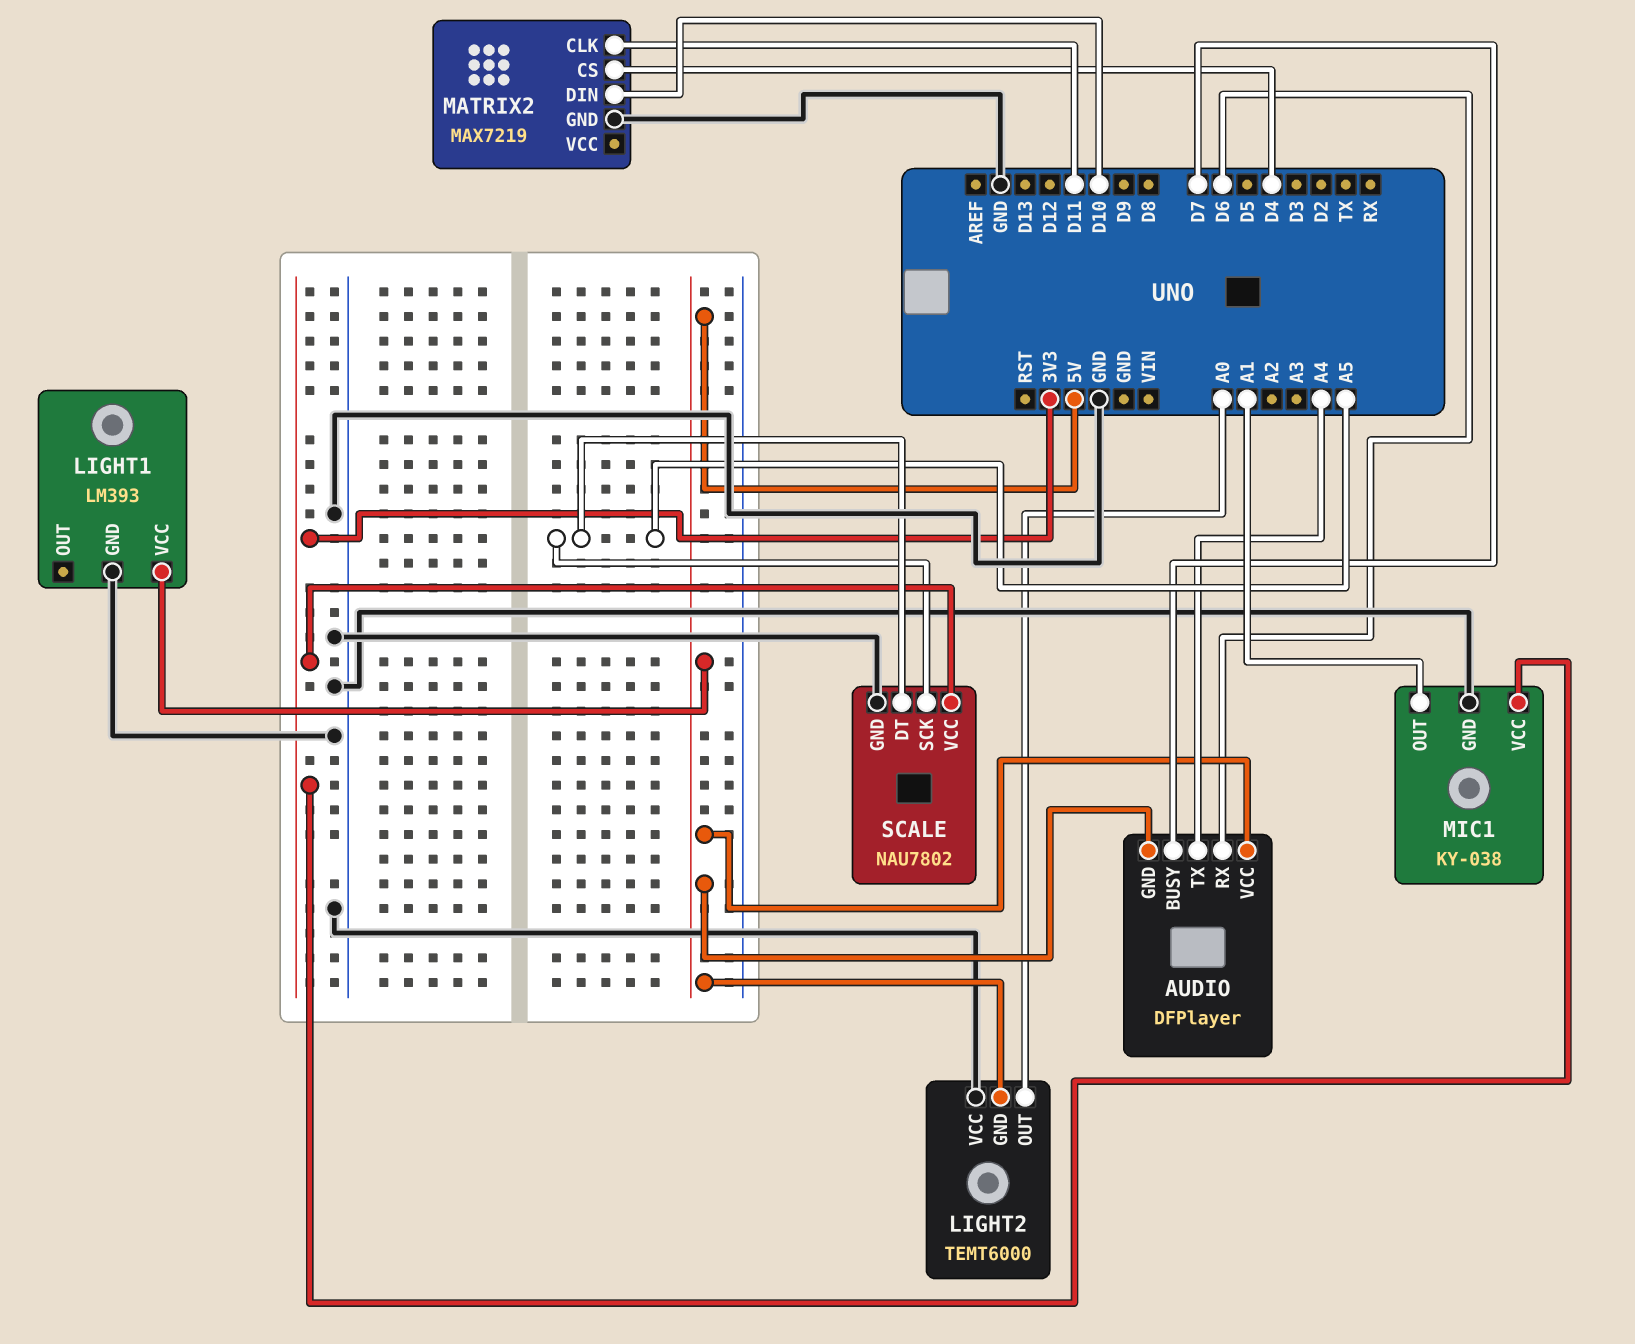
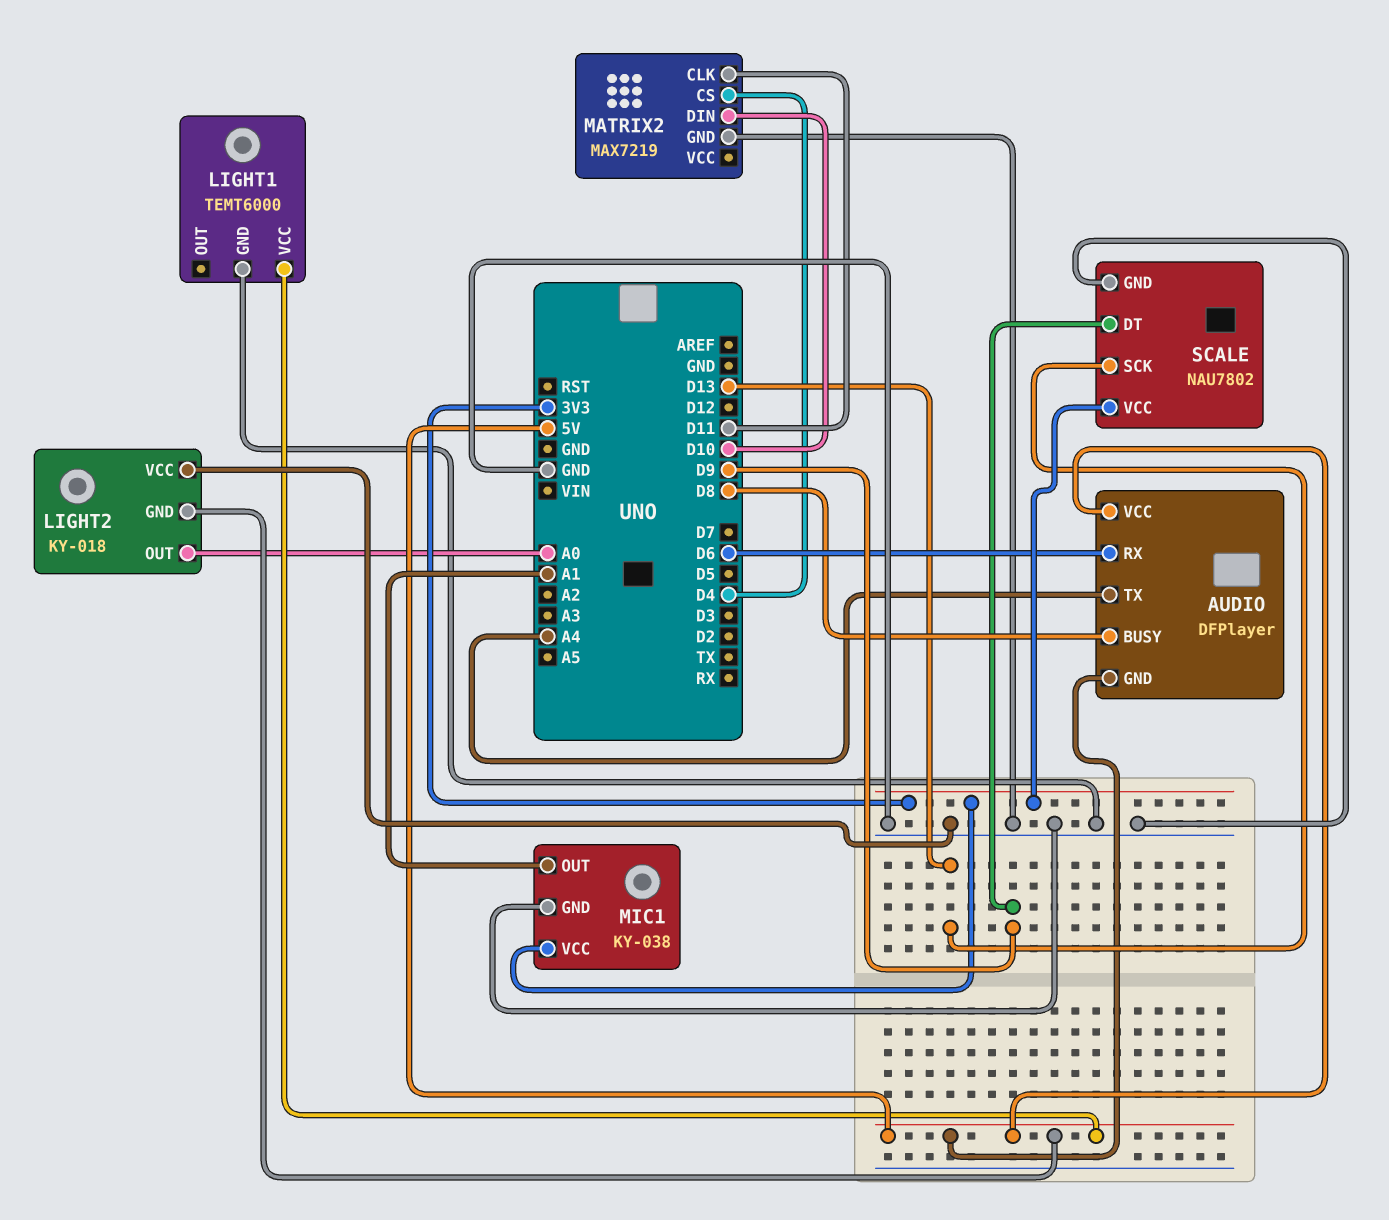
AUDIO pin BUSY: D7 -> D8
LIGHT1: LM393 -> TEMT6000
LIGHT2: TEMT6000 -> KY-018
SCALE pin DT: A5 -> D9
SCALE pin SCK: A5 -> D13

